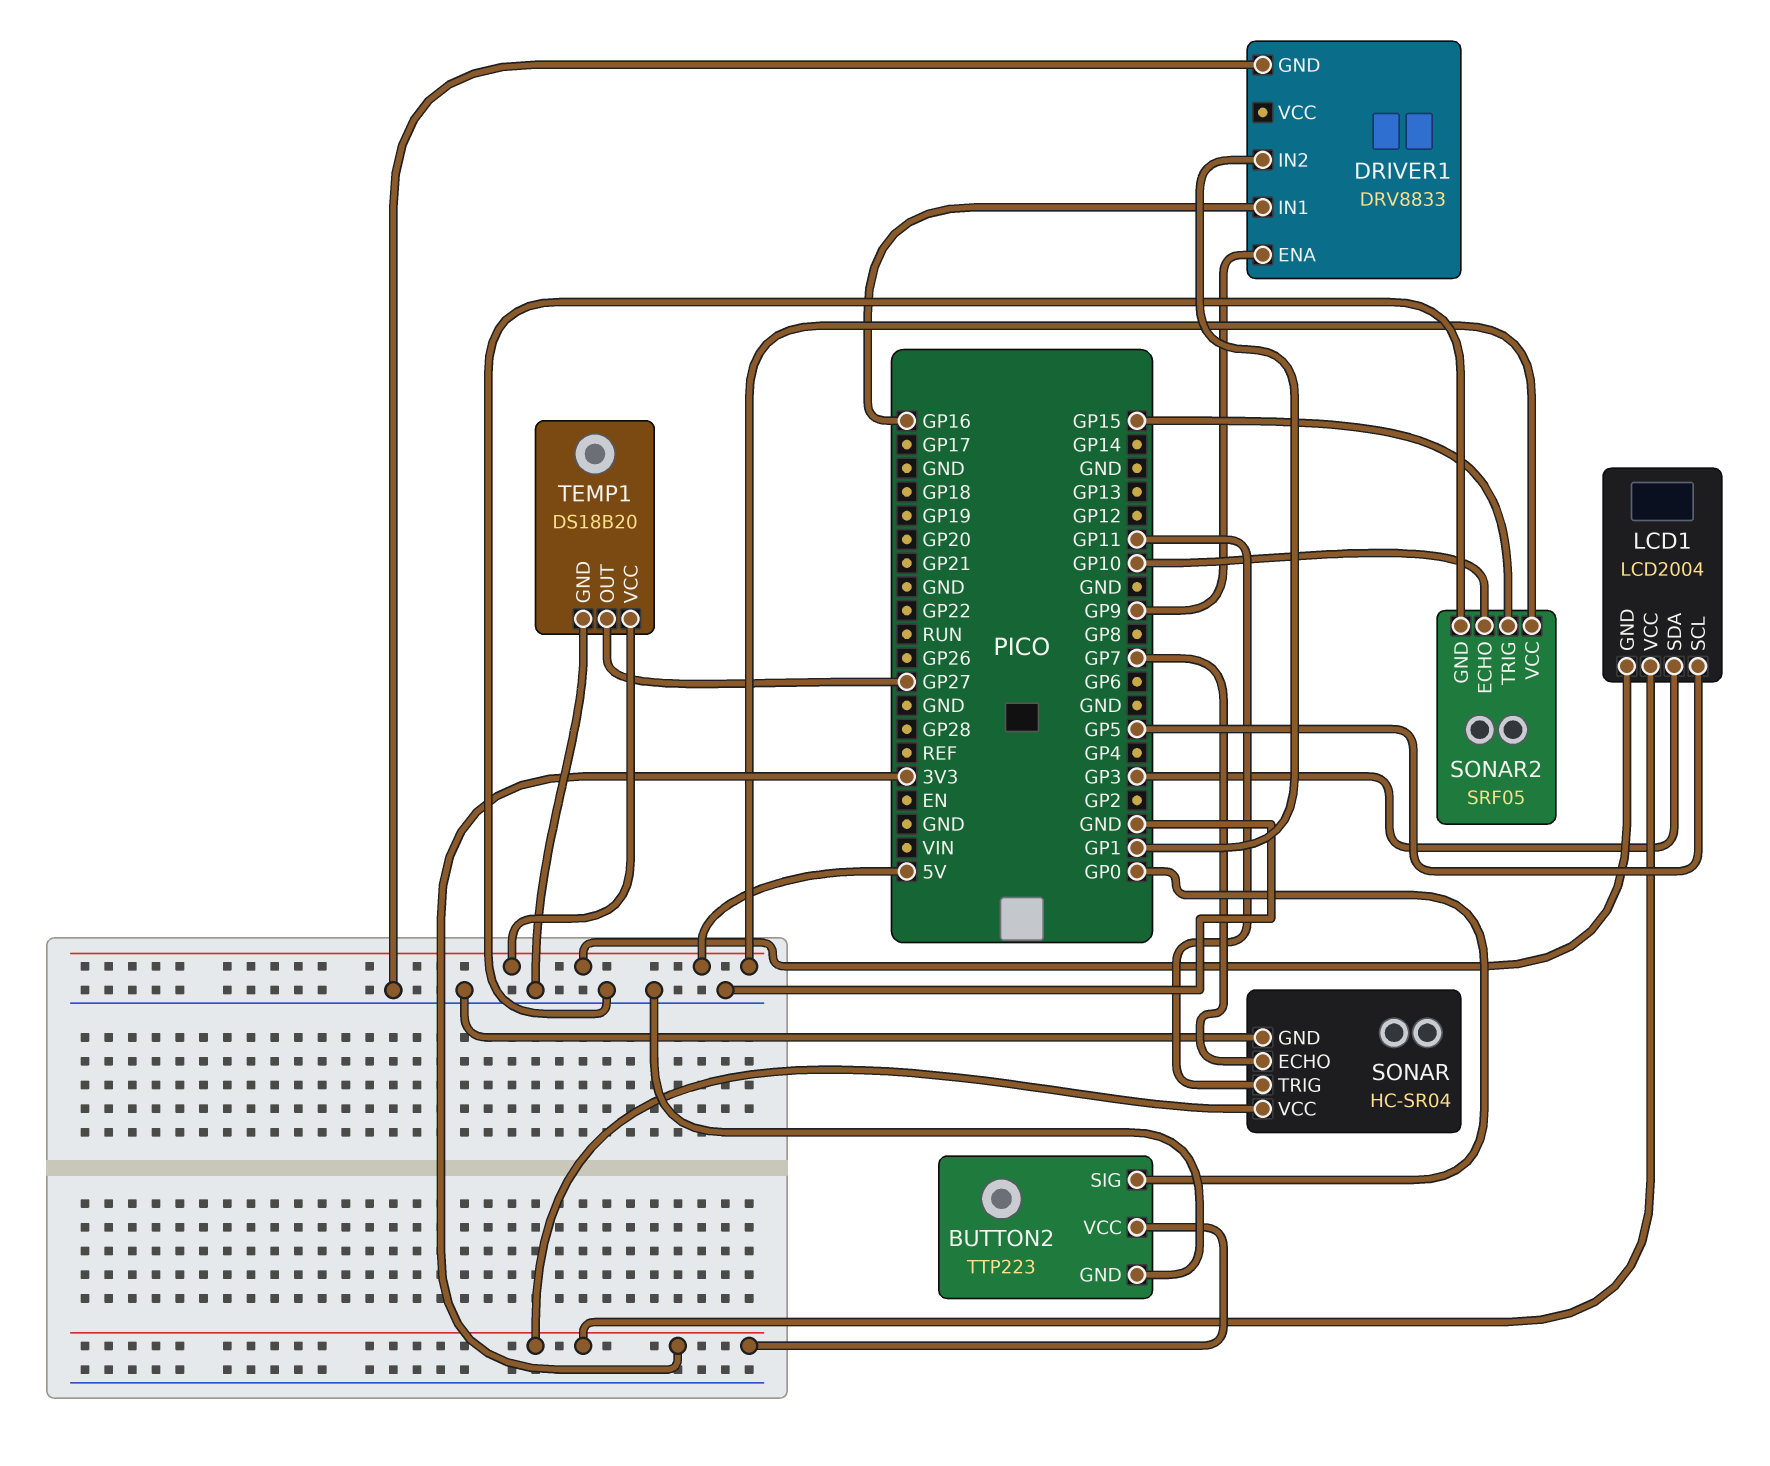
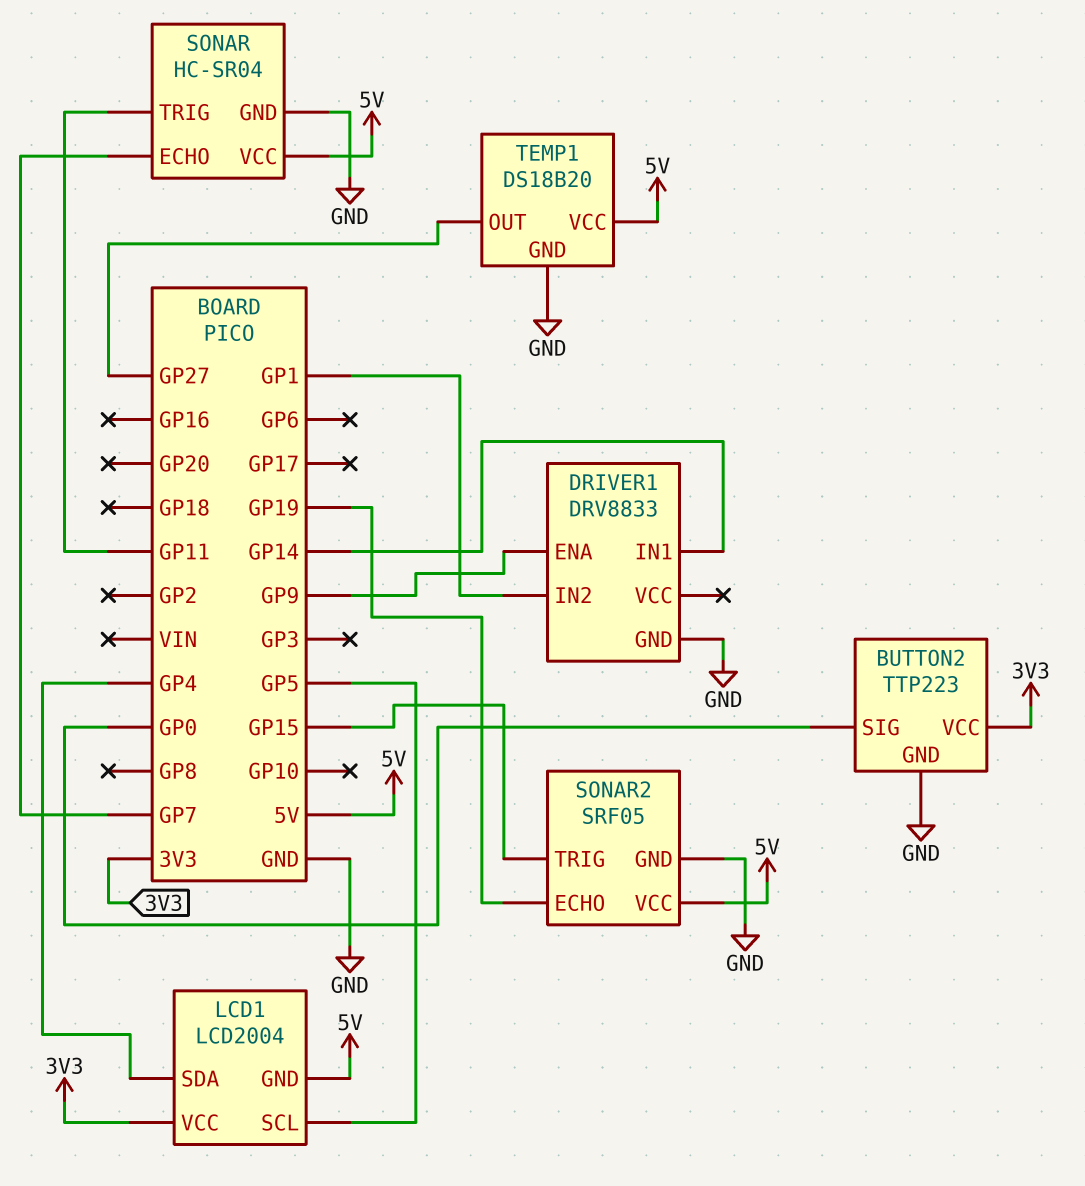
DRIVER1 pin IN1: GP16 -> GP14
LCD1 pin SDA: GP3 -> GP4
SONAR pin VCC: 3V3 -> 5V
SONAR2 pin ECHO: GP10 -> GP19

